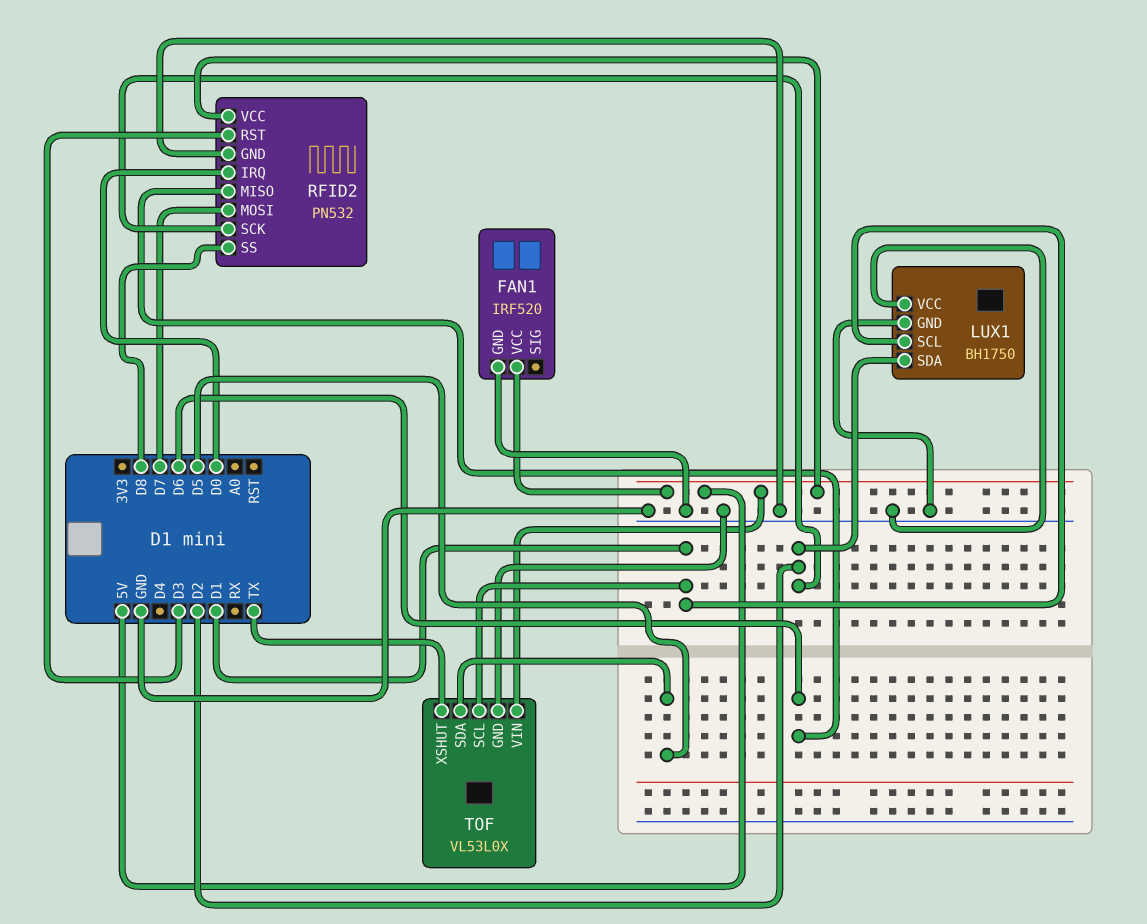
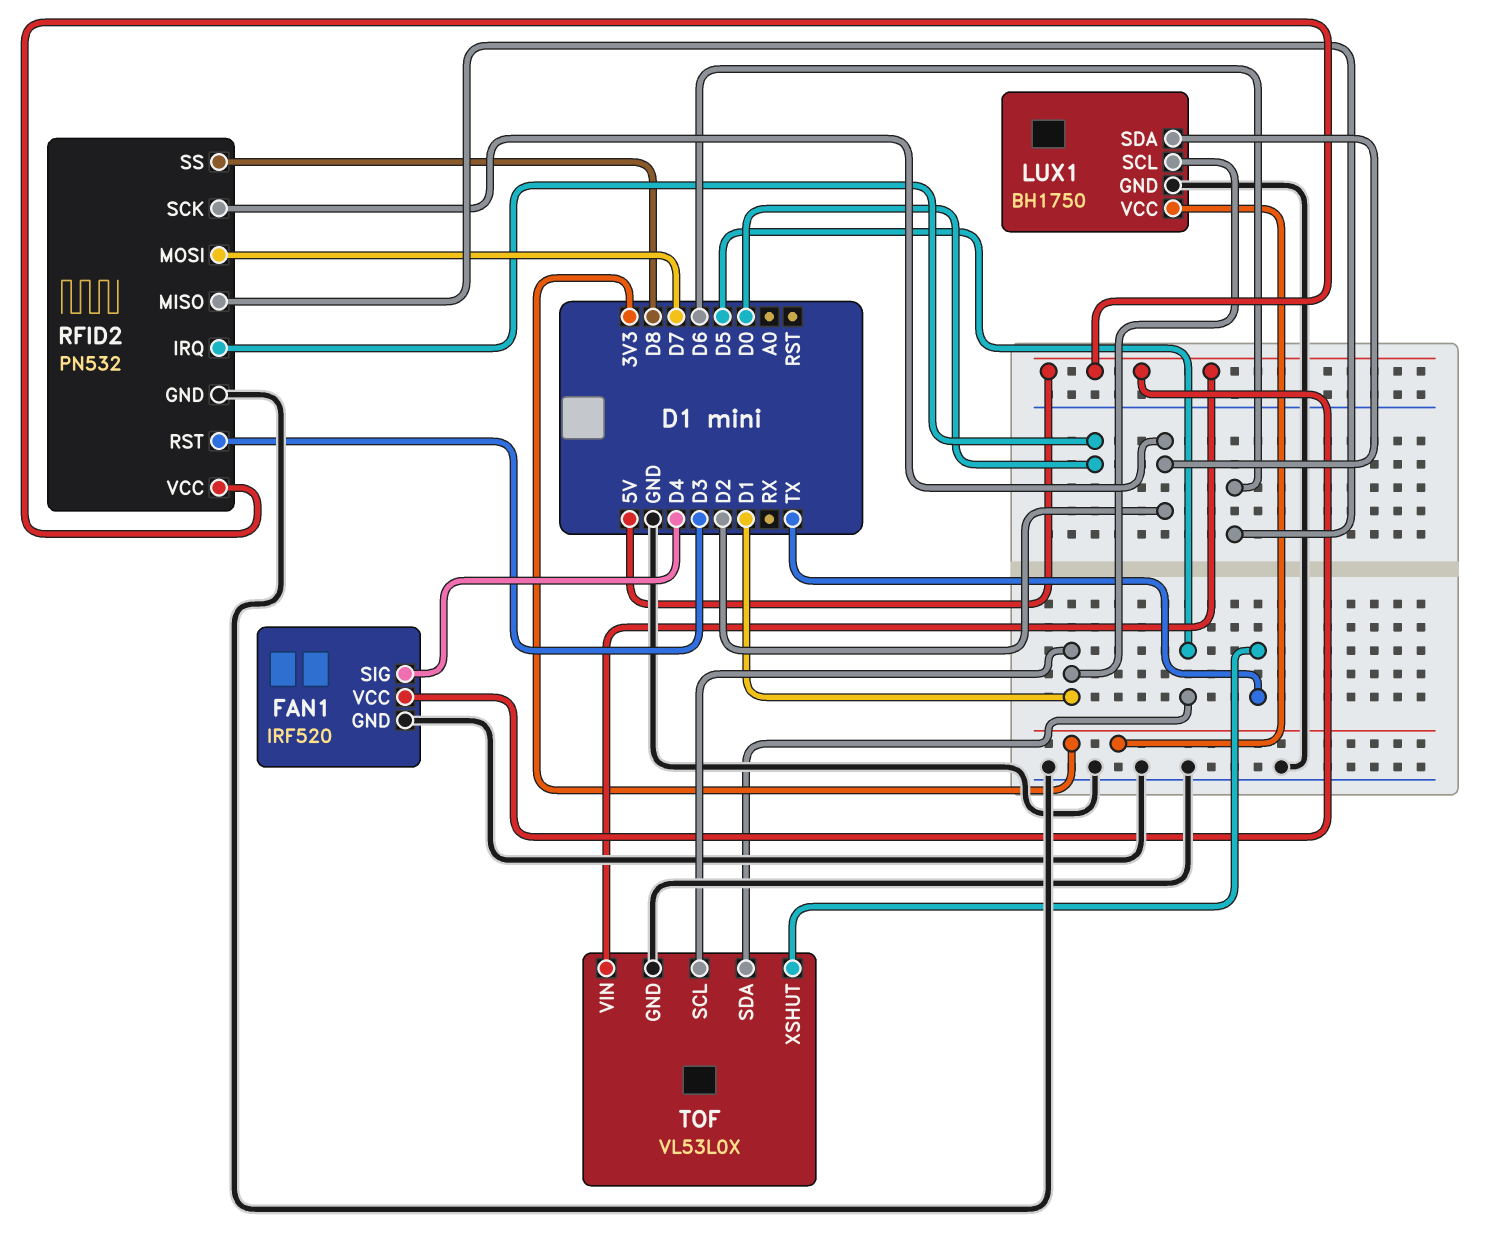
FAN1 pin SIG: none -> D4
LUX1 pin VCC: GND -> 3V3

